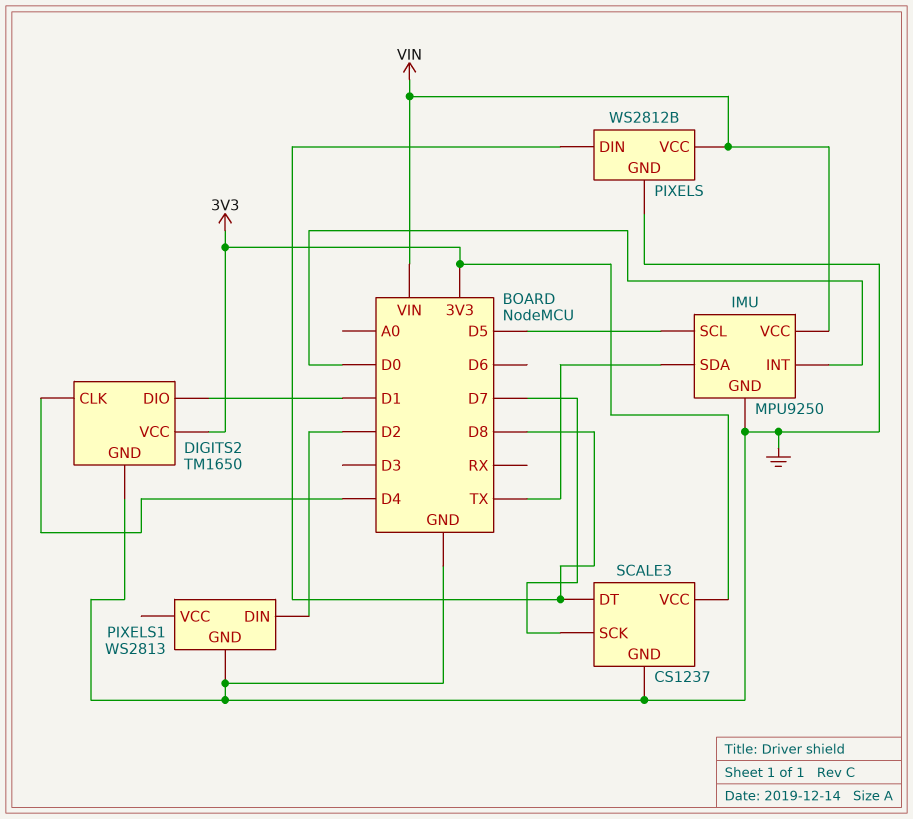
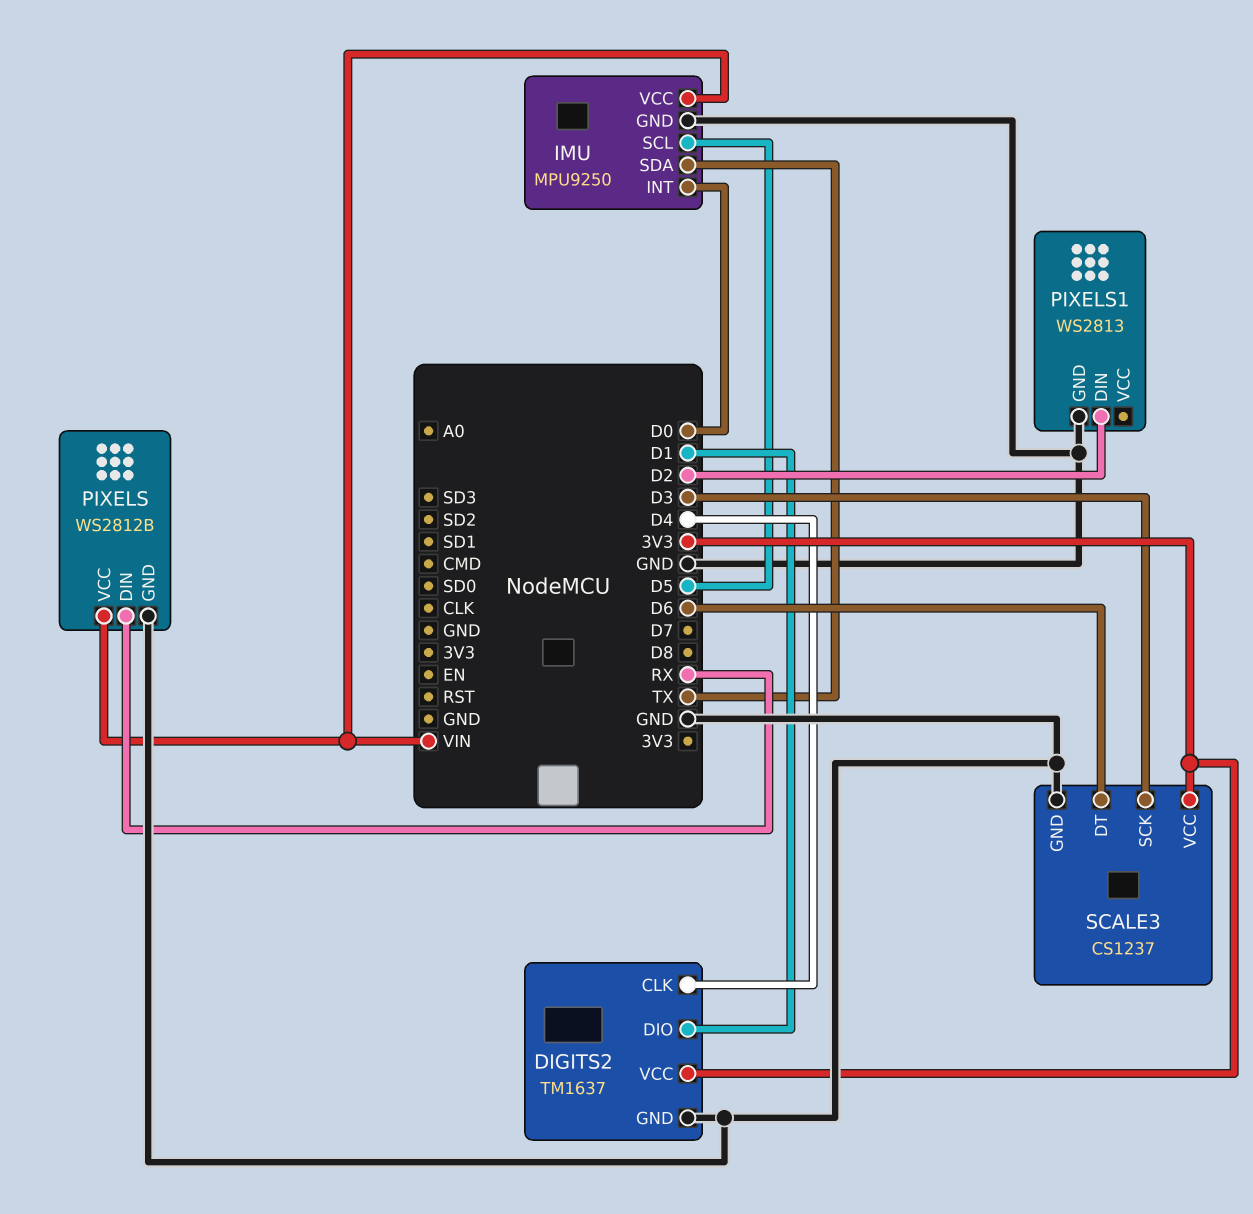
DIGITS2: TM1650 -> TM1637
PIXELS pin DIN: D8 -> RX
SCALE3 pin DT: D8 -> D6
SCALE3 pin SCK: D7 -> D3

